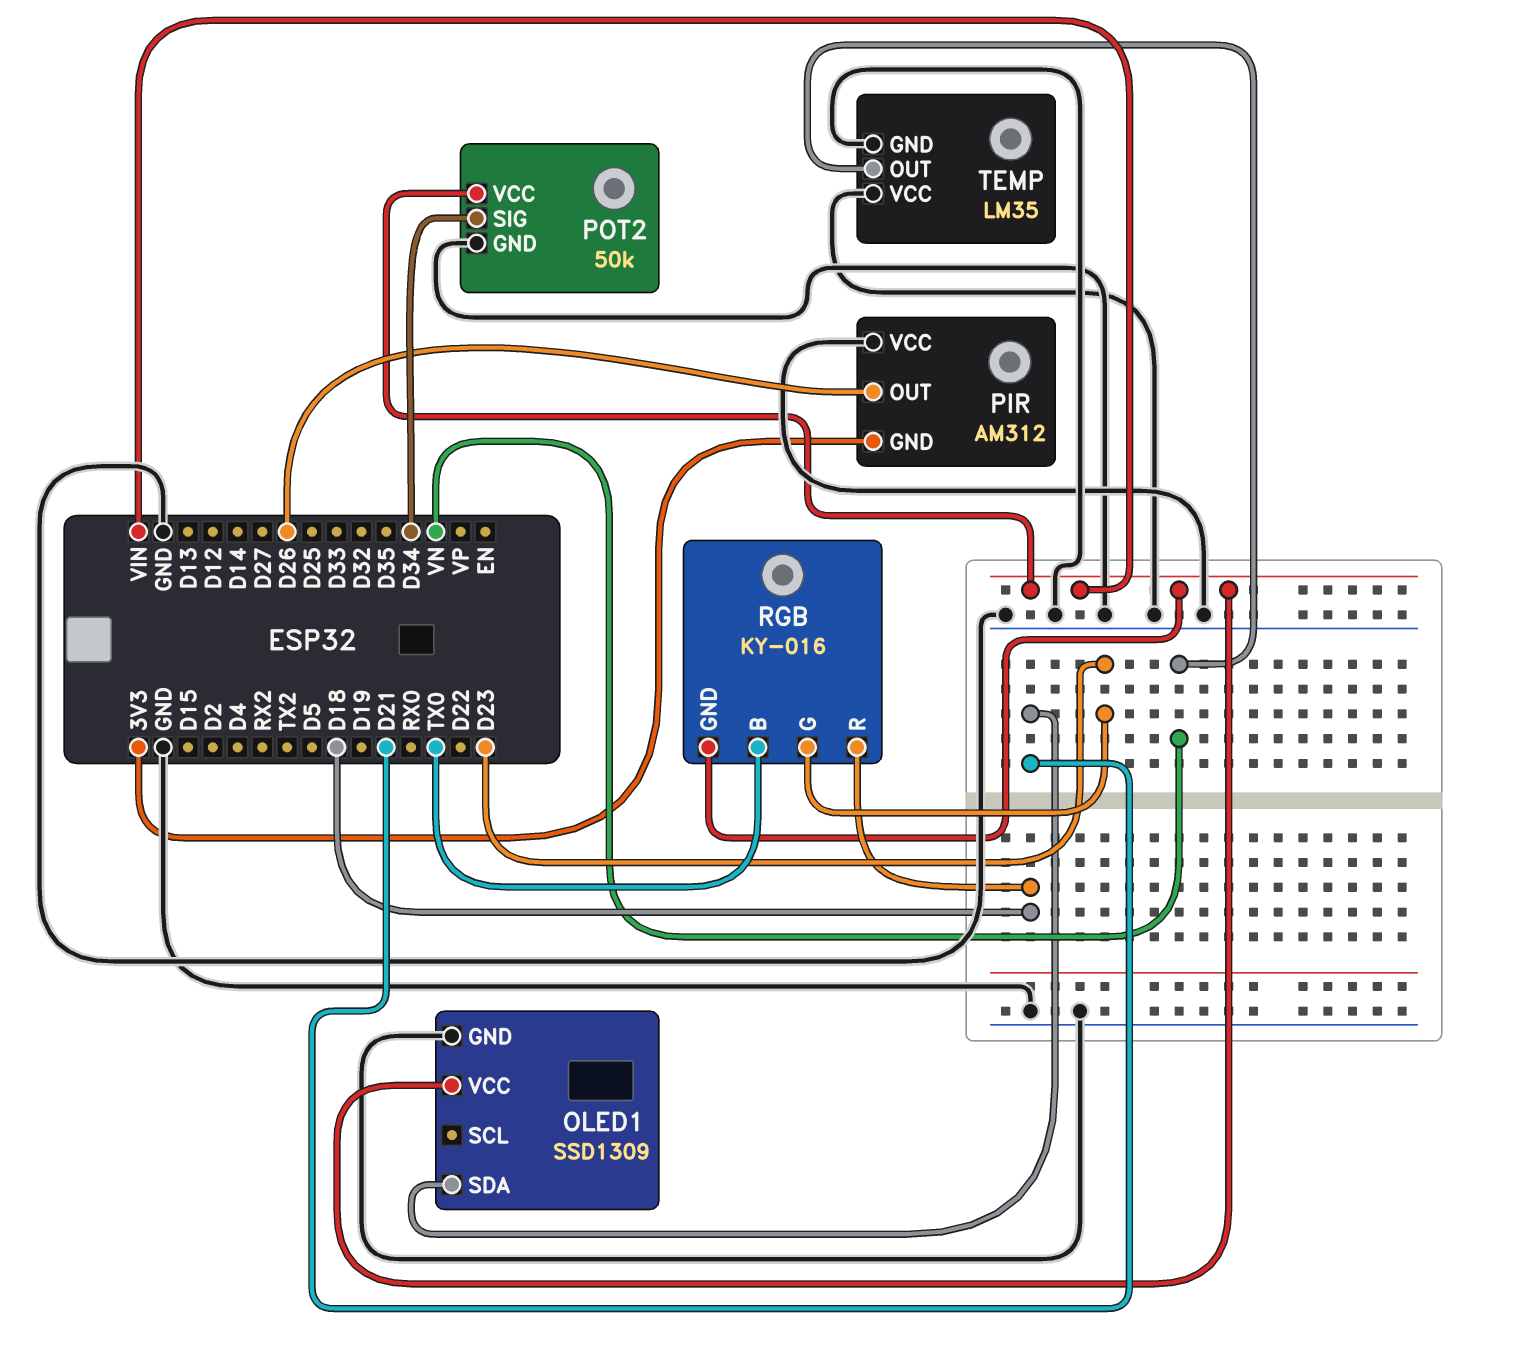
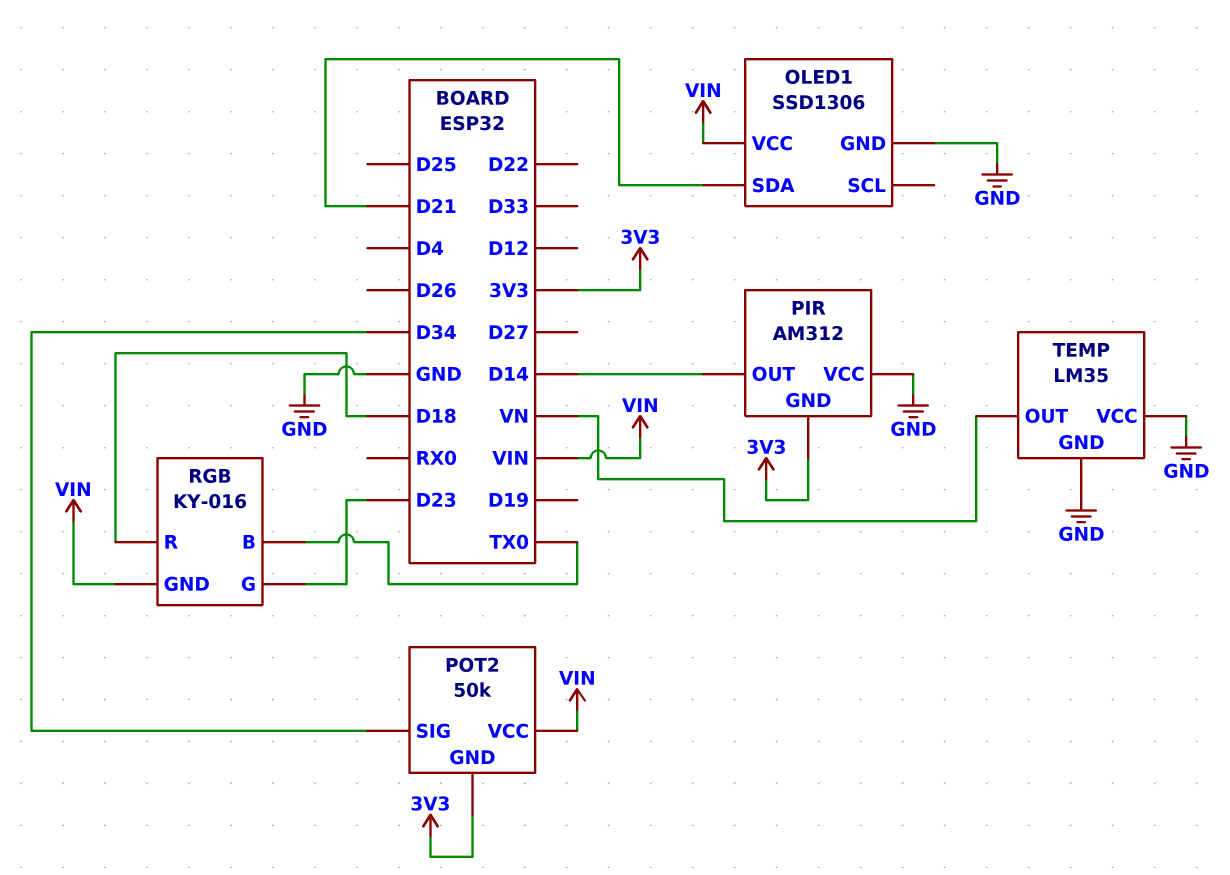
OLED1: SSD1309 -> SSD1306
PIR pin OUT: D26 -> D14
POT2 pin GND: GND -> 3V3

